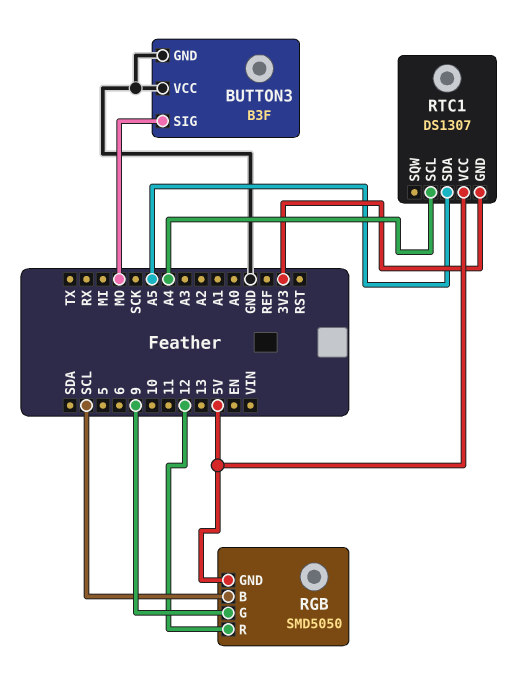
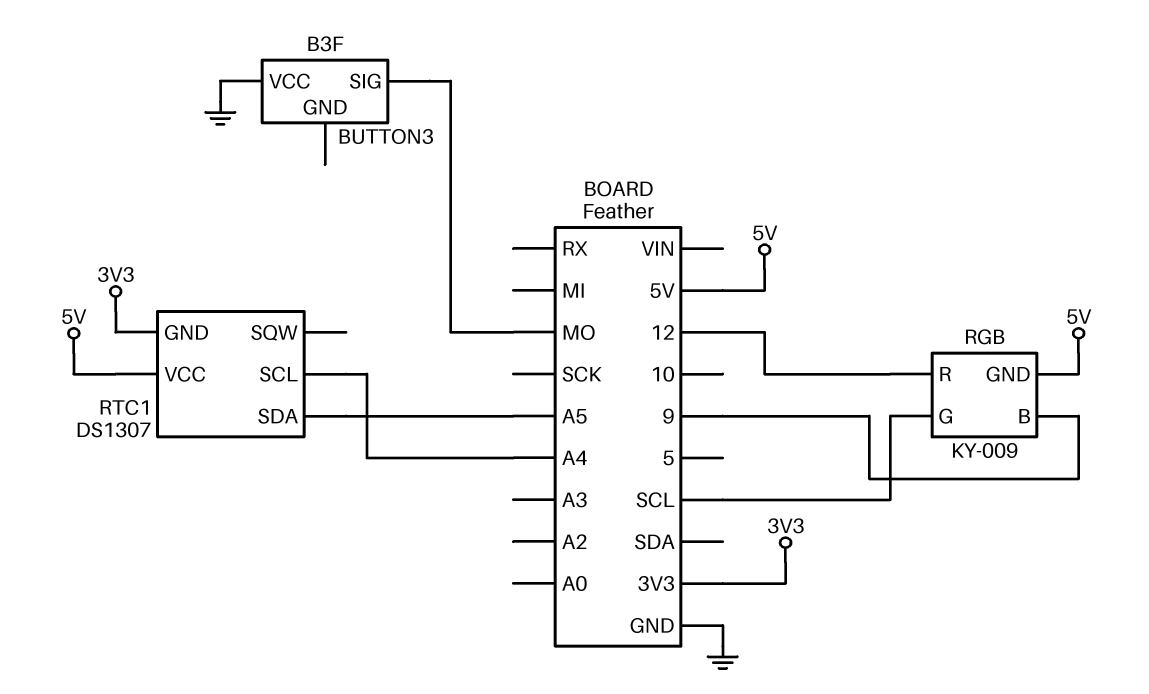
BUTTON3 pin GND: GND -> none
RGB: SMD5050 -> KY-009
RGB pin B: SCL -> 9
RGB pin G: 9 -> SCL

